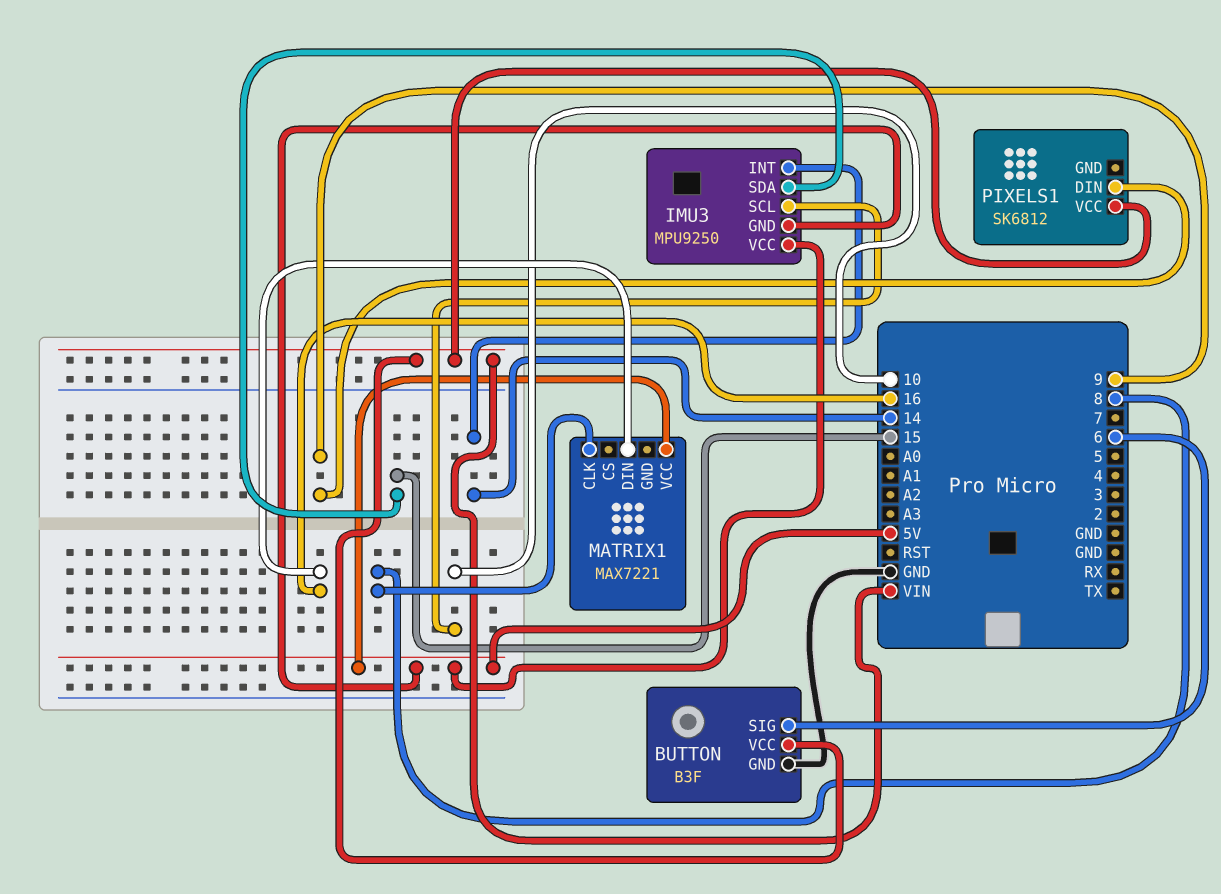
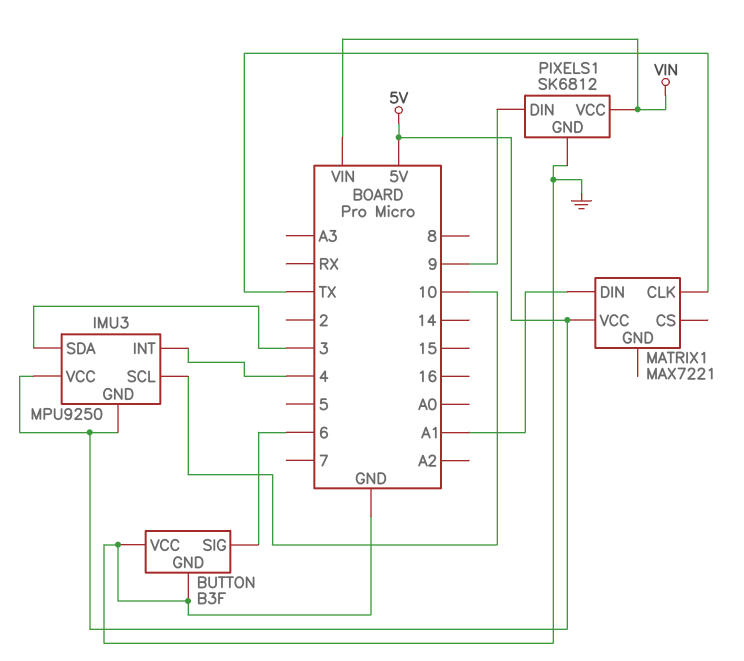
BUTTON pin VCC: VIN -> GND
IMU3 pin INT: 14 -> 4
IMU3 pin SDA: 15 -> 3
MATRIX1 pin CLK: 8 -> TX
MATRIX1 pin DIN: 16 -> A1
PIXELS1 pin GND: none -> GND

